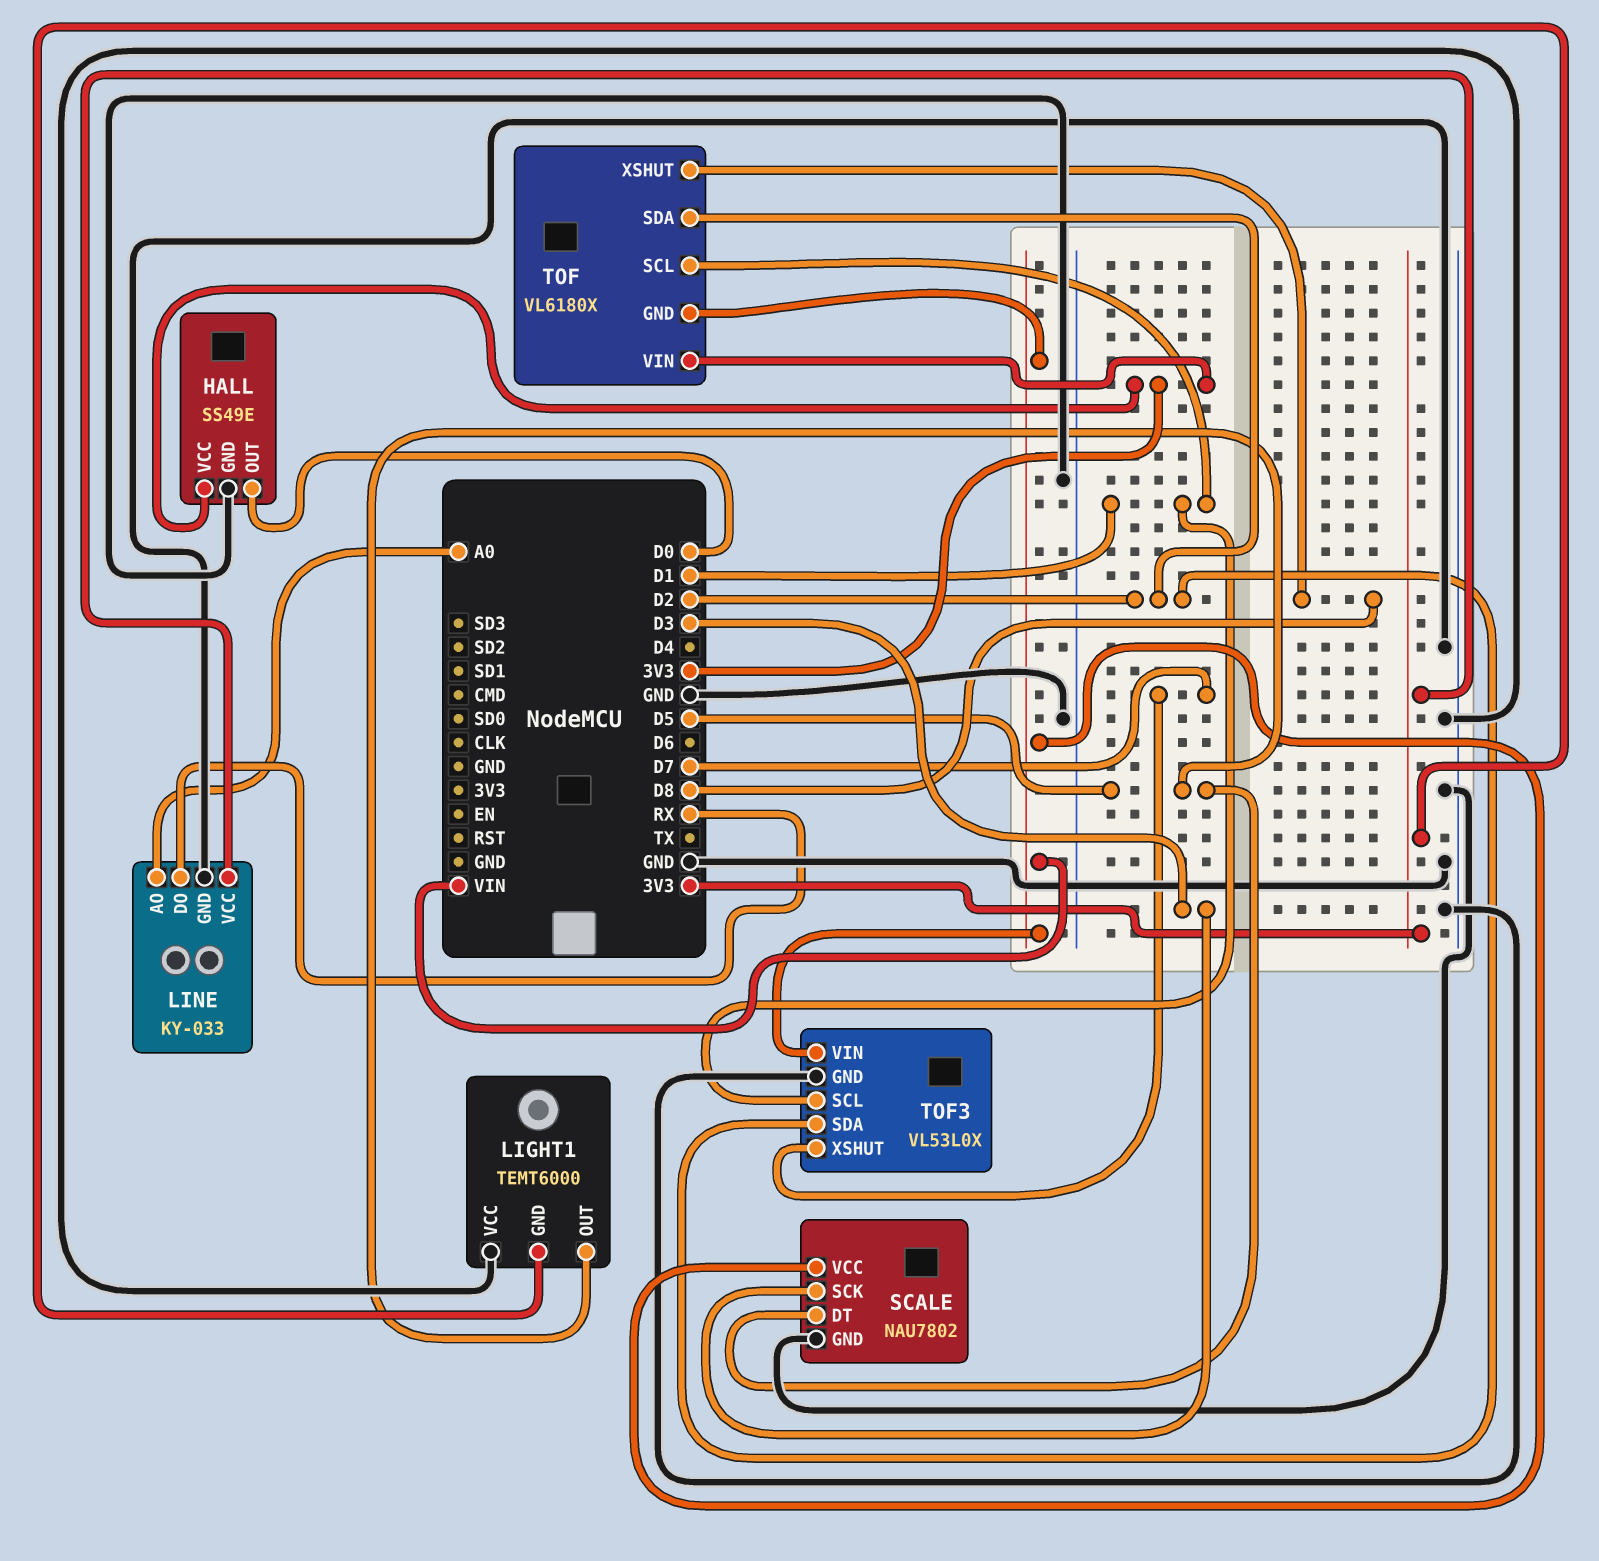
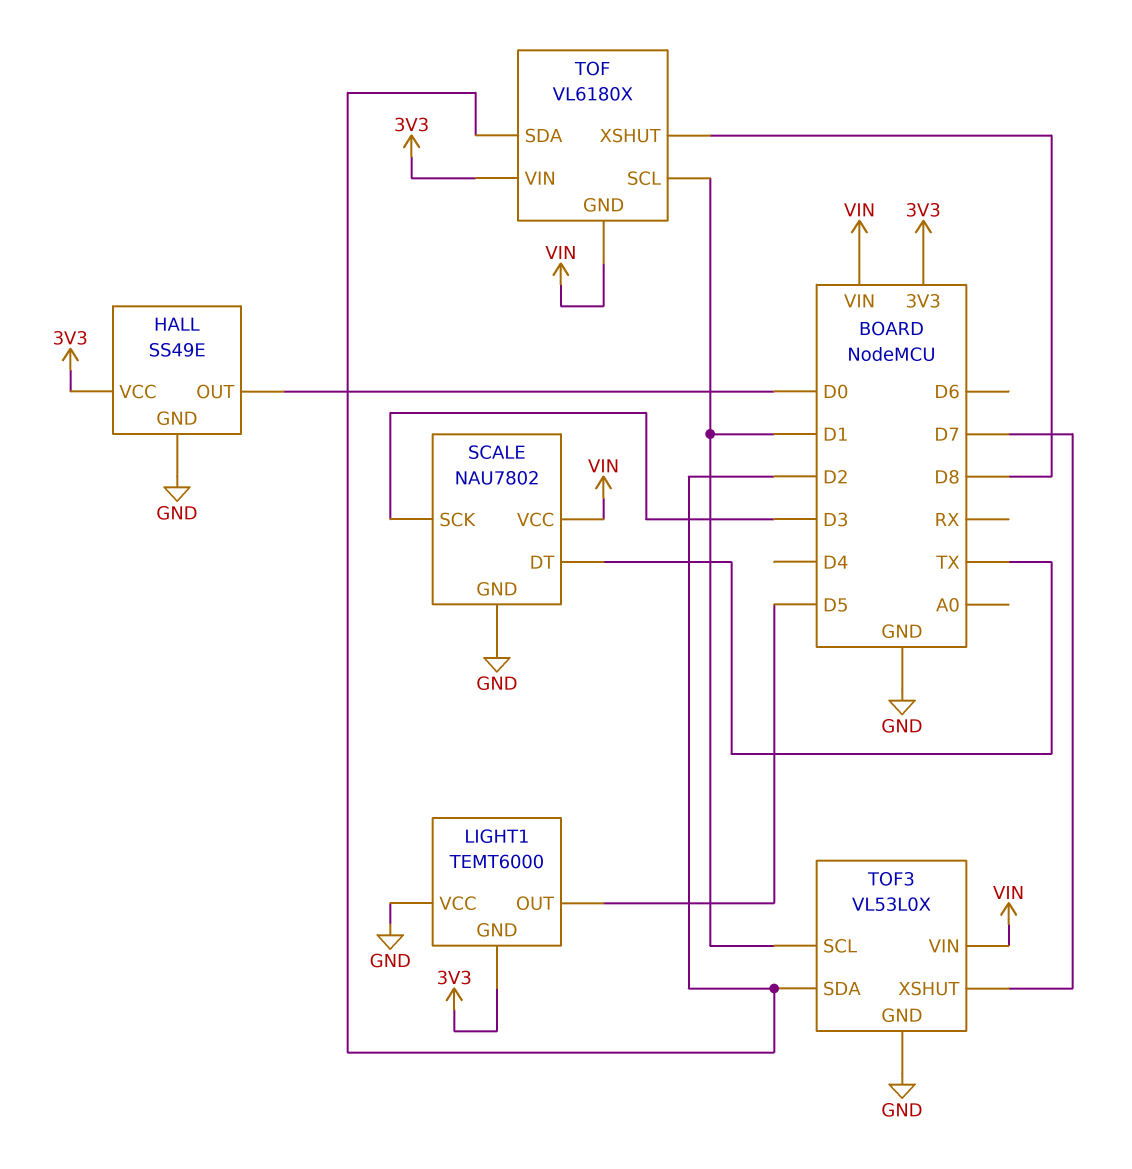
LINE: KY-033 -> none
LINE pin AO: A0 -> none
LINE pin DO: RX -> none
LINE pin GND: GND -> none
LINE pin VCC: 3V3 -> none
SCALE pin DT: D5 -> TX

